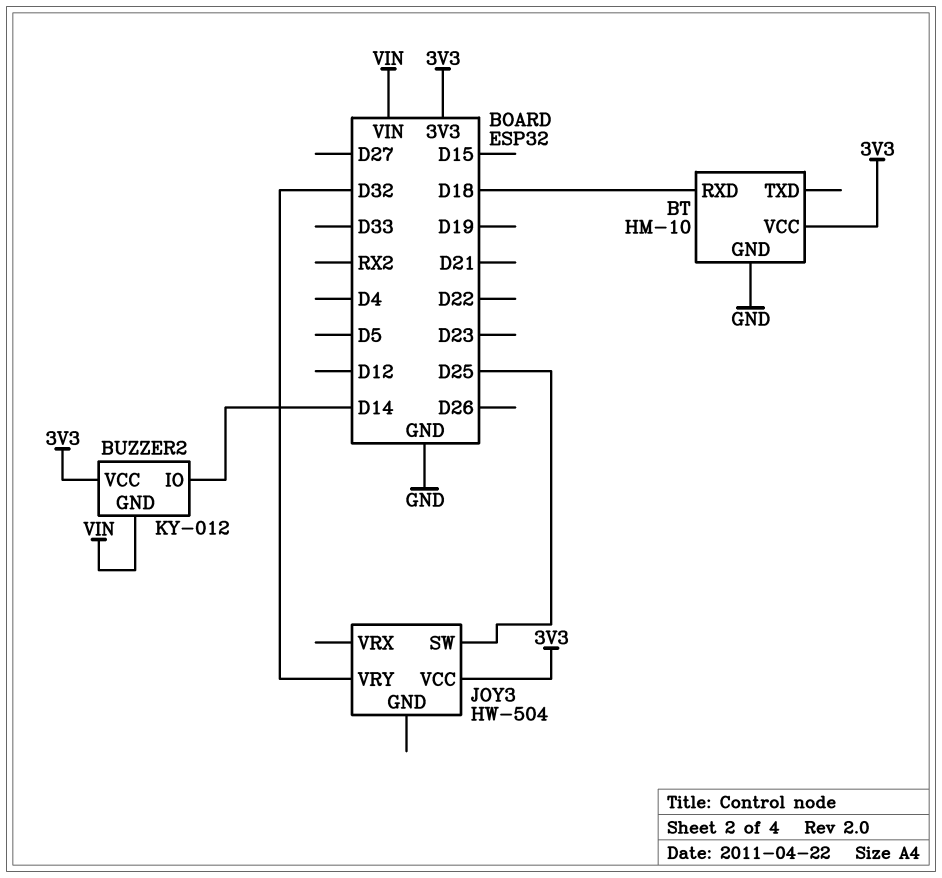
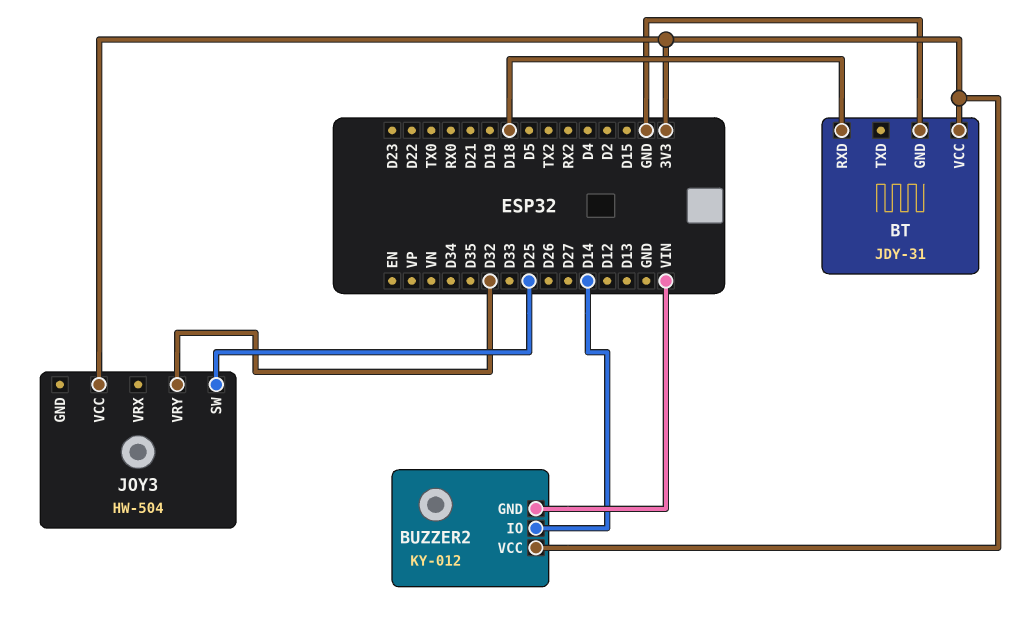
BT: HM-10 -> JDY-31

